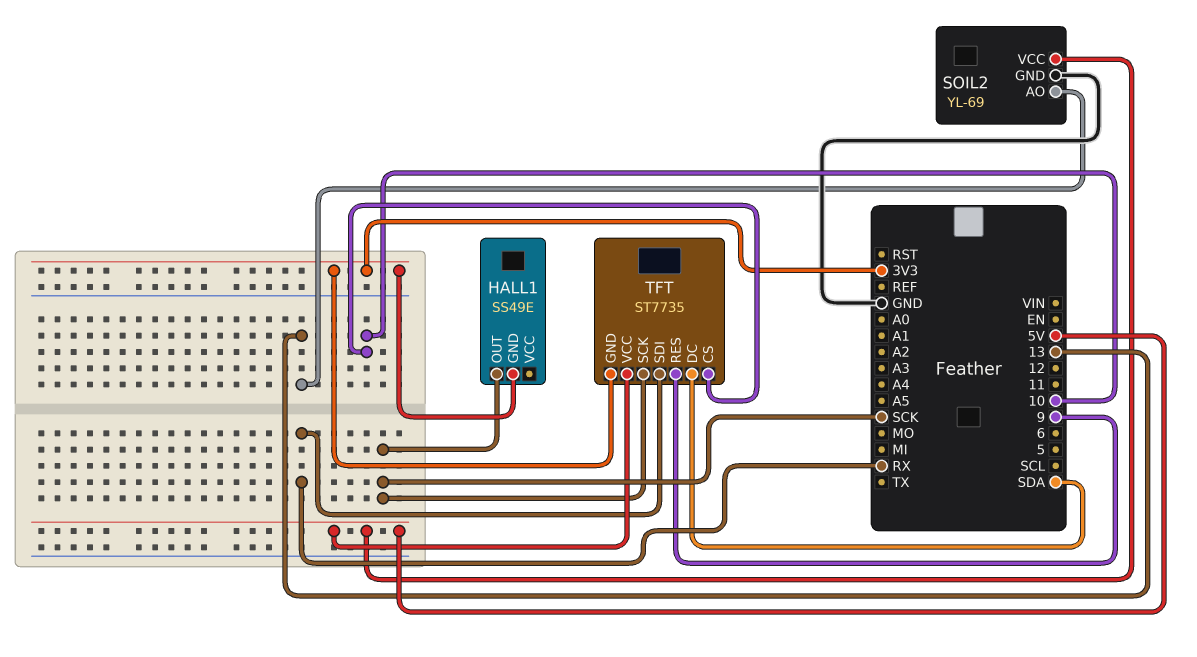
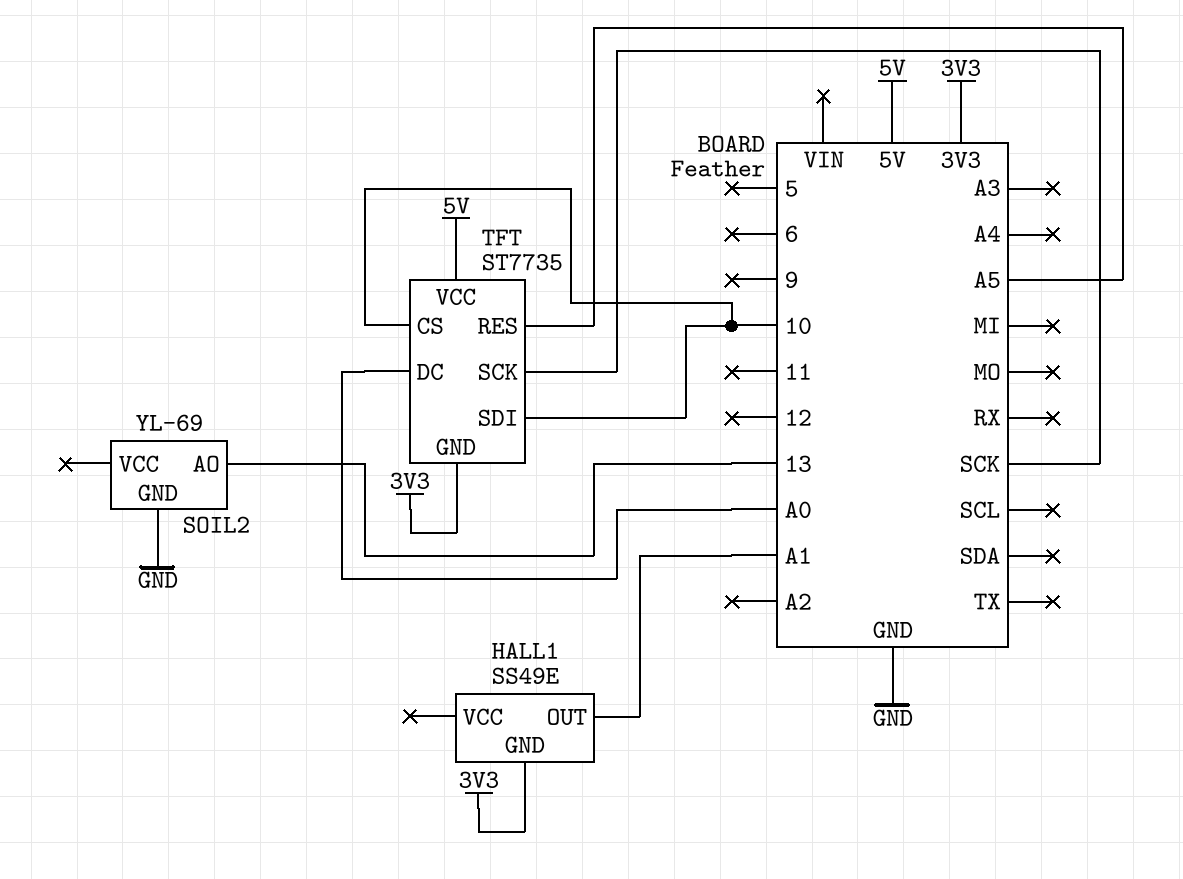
HALL1 pin OUT: SCK -> A1
SOIL2 pin VCC: 5V -> none
TFT pin DC: SDA -> A0
TFT pin RES: 9 -> A5
TFT pin SDI: RX -> 10

